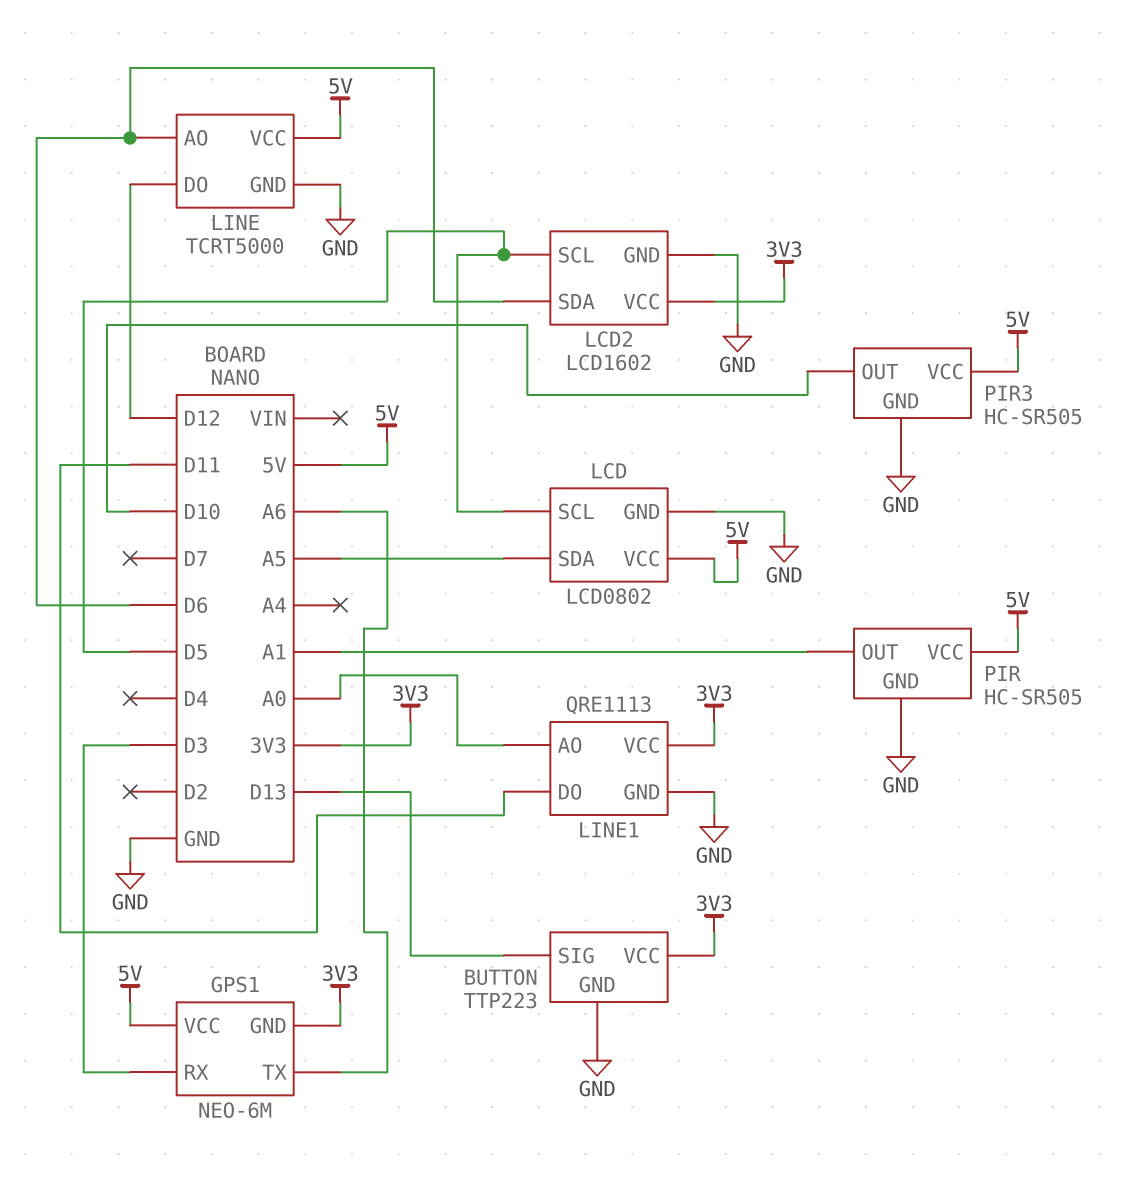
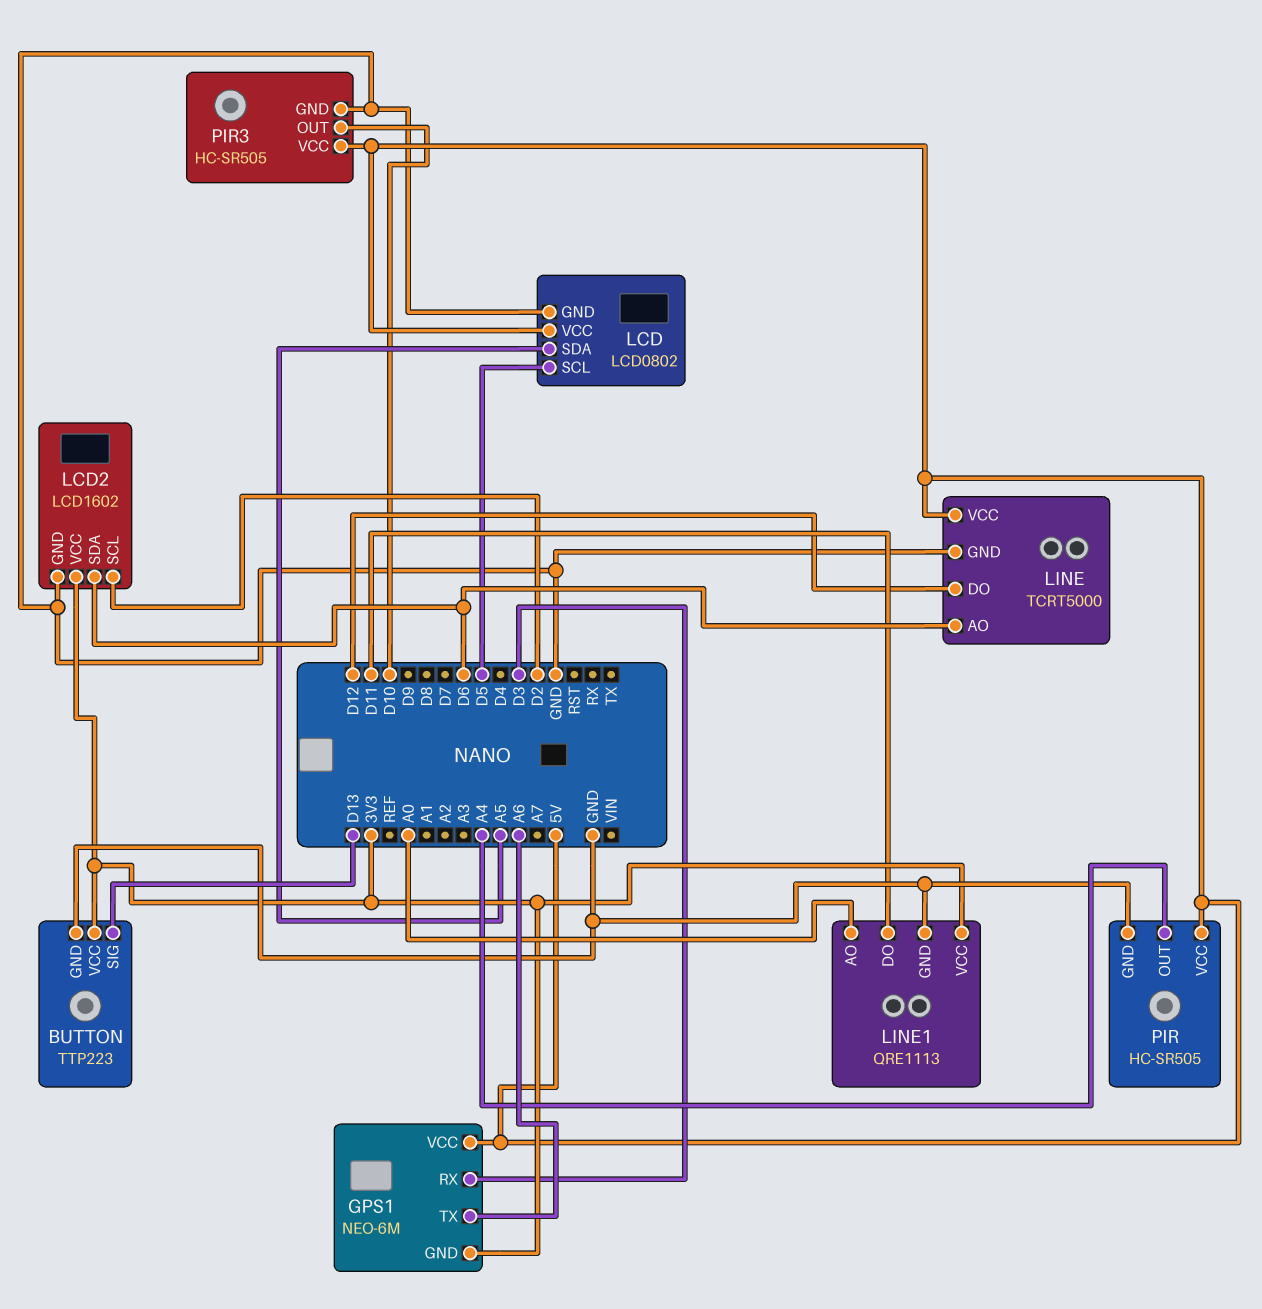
LCD2 pin SCL: D5 -> D2
PIR pin OUT: A1 -> A4

